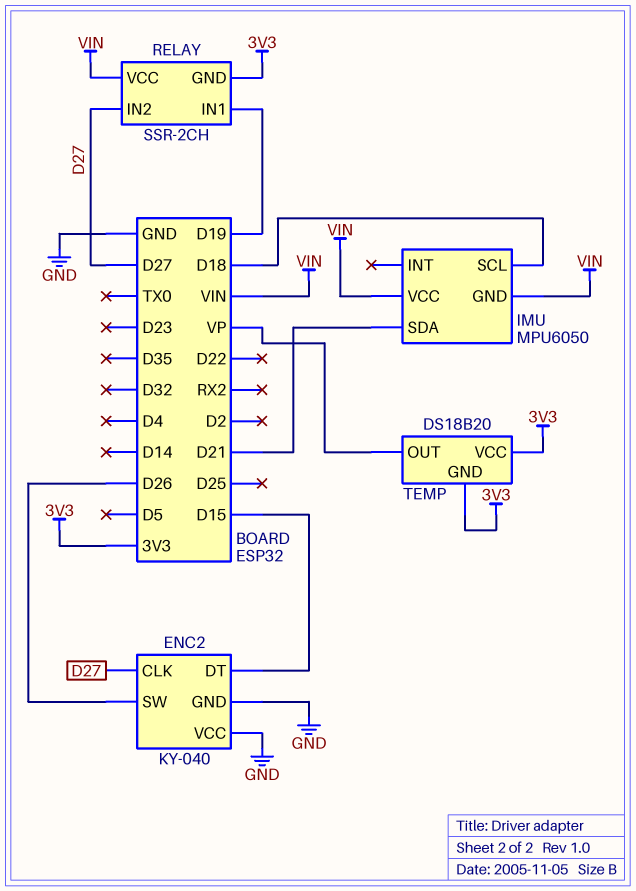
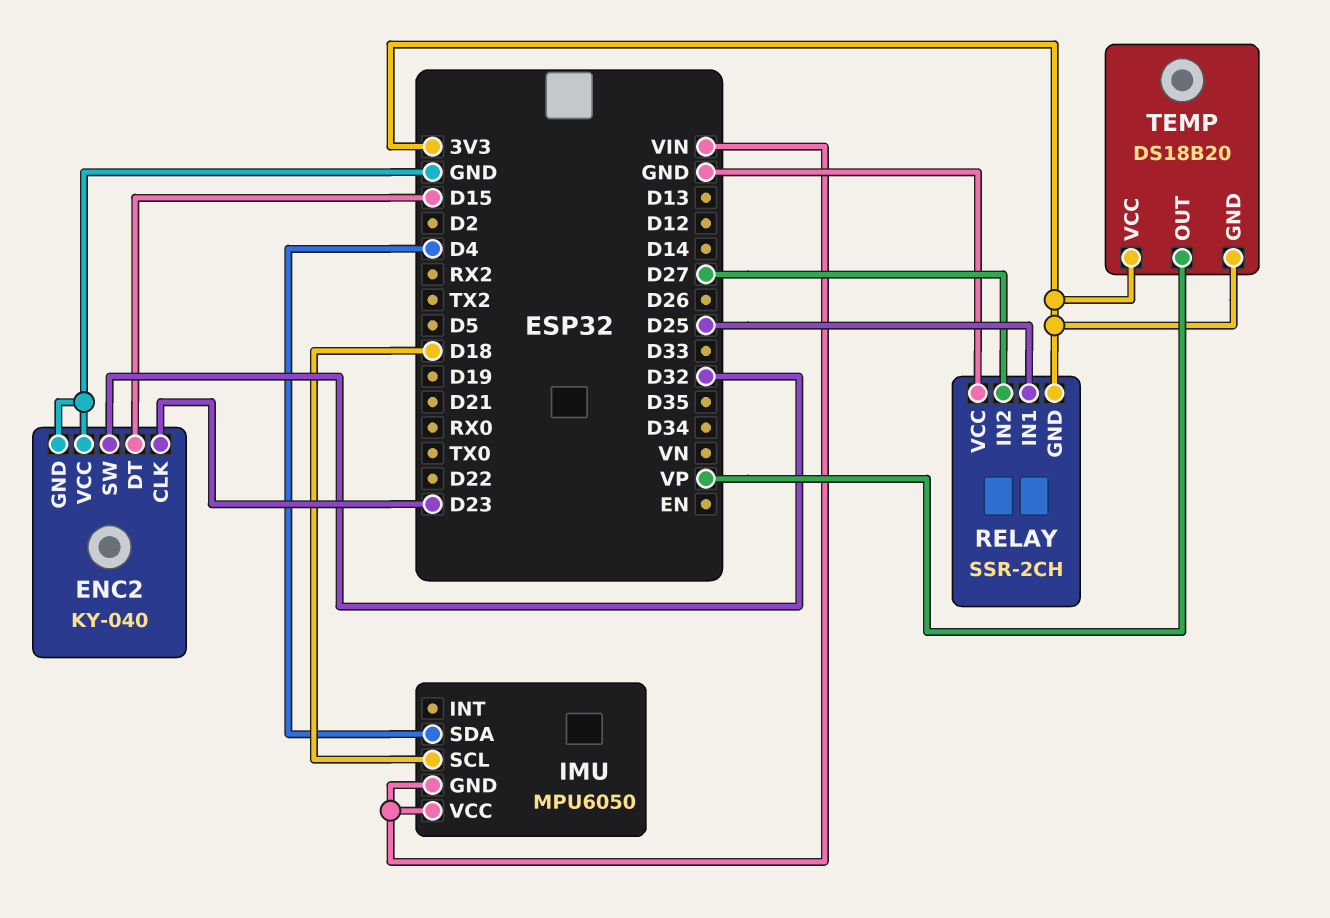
ENC2 pin CLK: D27 -> D23
ENC2 pin SW: D26 -> D32
IMU pin SDA: D21 -> D4
RELAY pin IN1: D19 -> D25
RELAY pin VCC: VIN -> GND

